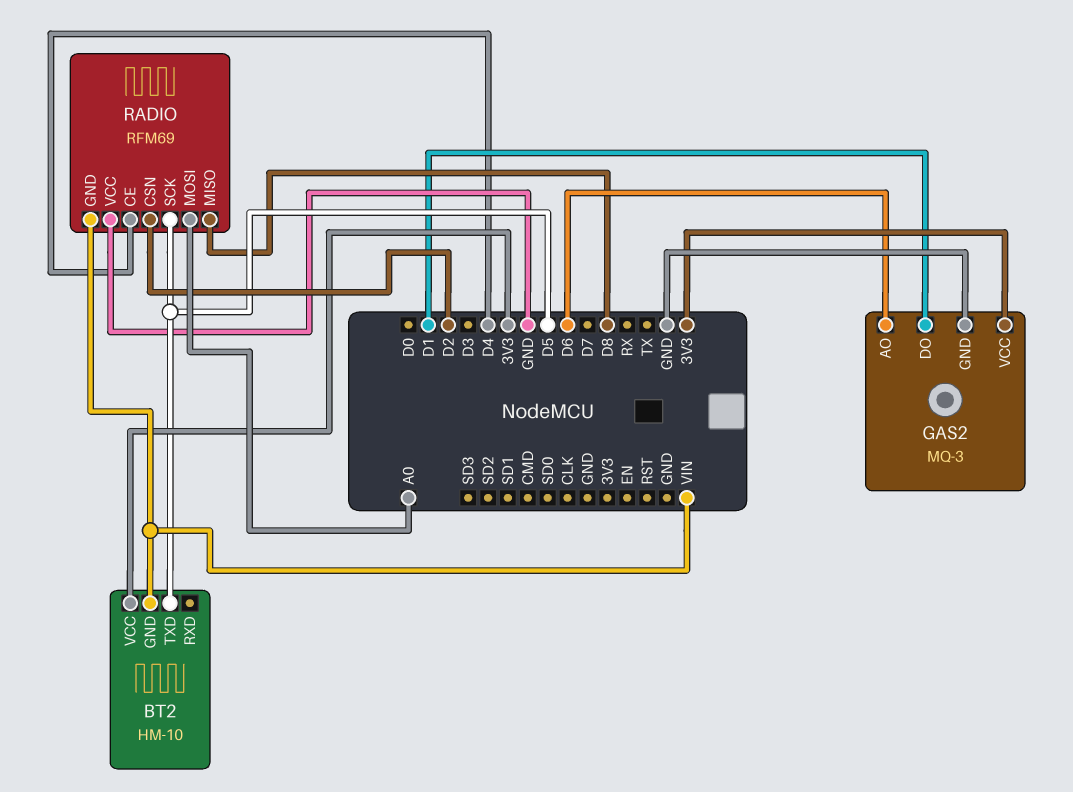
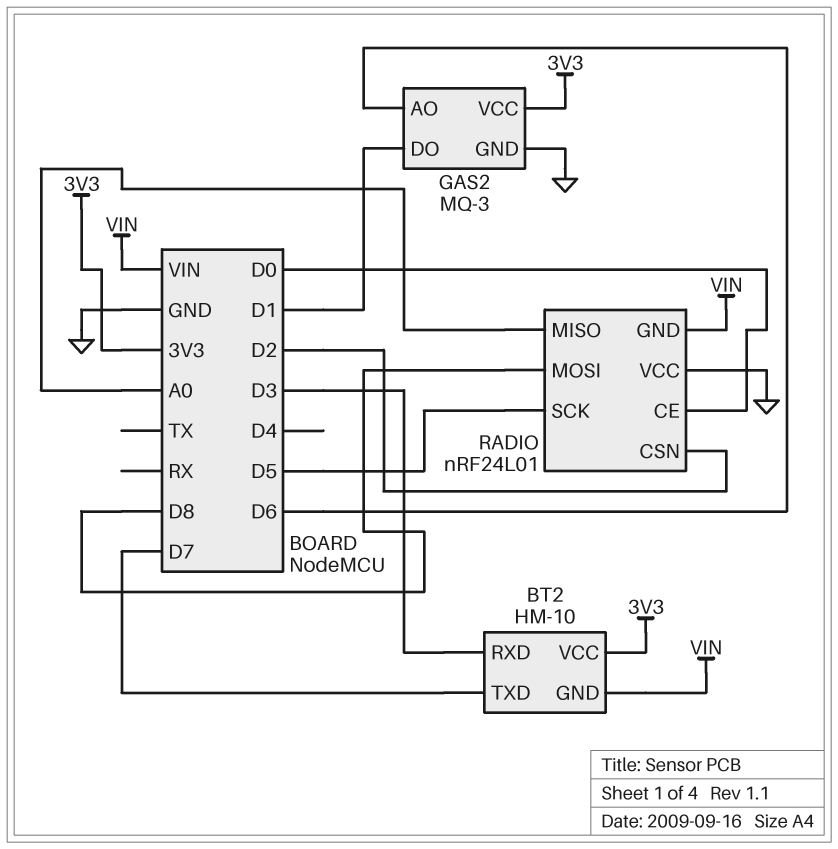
BT2 pin RXD: none -> D3
BT2 pin TXD: D5 -> D7
RADIO: RFM69 -> nRF24L01
RADIO pin CE: D4 -> D0
RADIO pin MISO: D8 -> A0
RADIO pin MOSI: A0 -> D8

